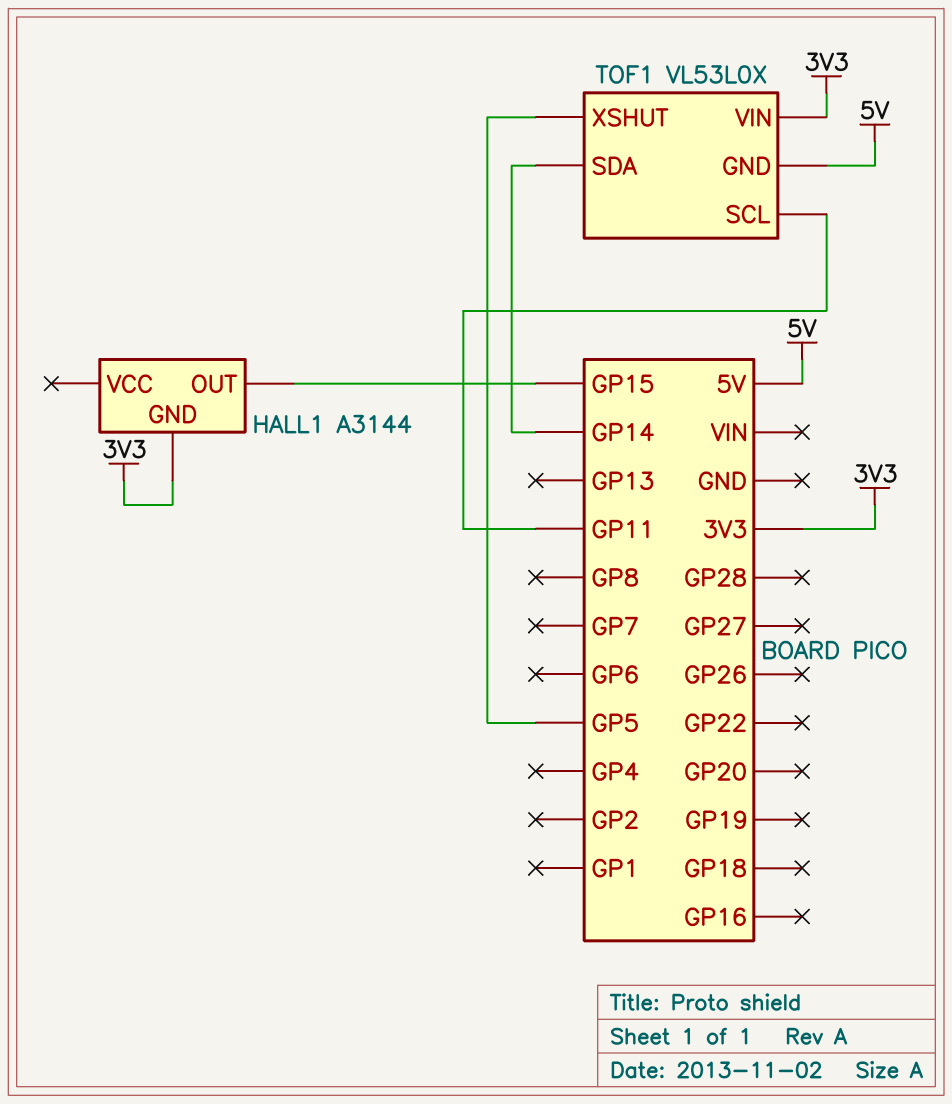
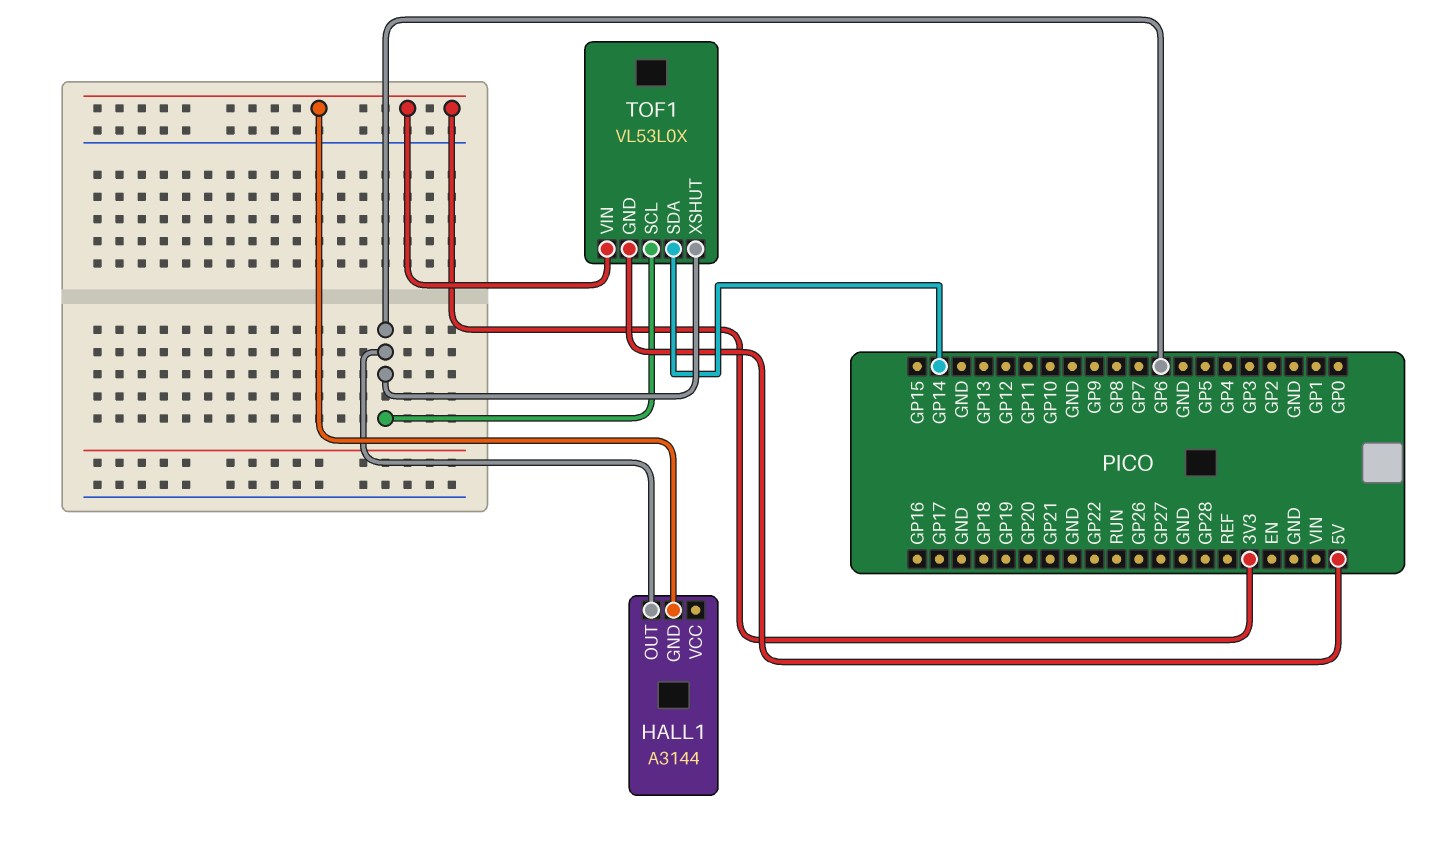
HALL1 pin OUT: GP15 -> GP6
TOF1 pin SCL: GP11 -> GP6
TOF1 pin XSHUT: GP5 -> GP6

